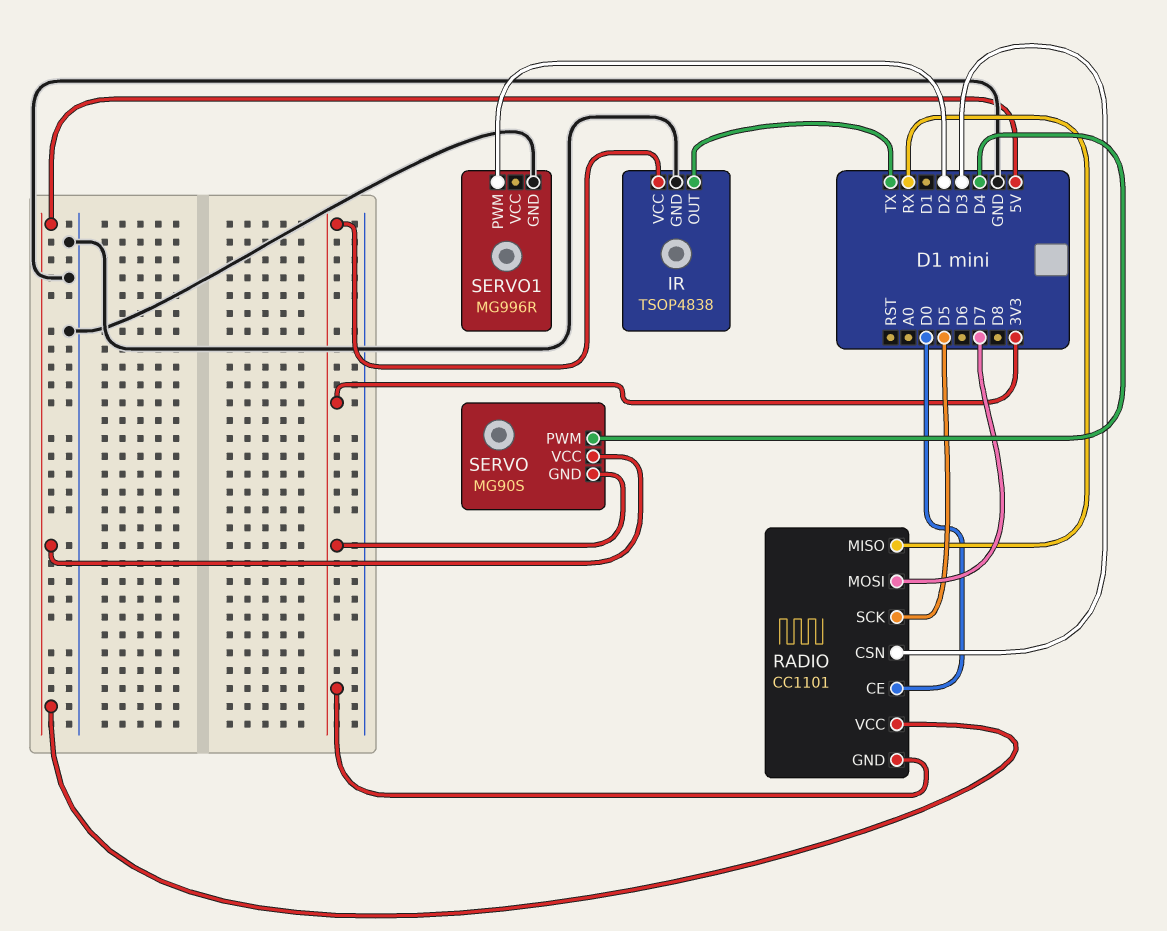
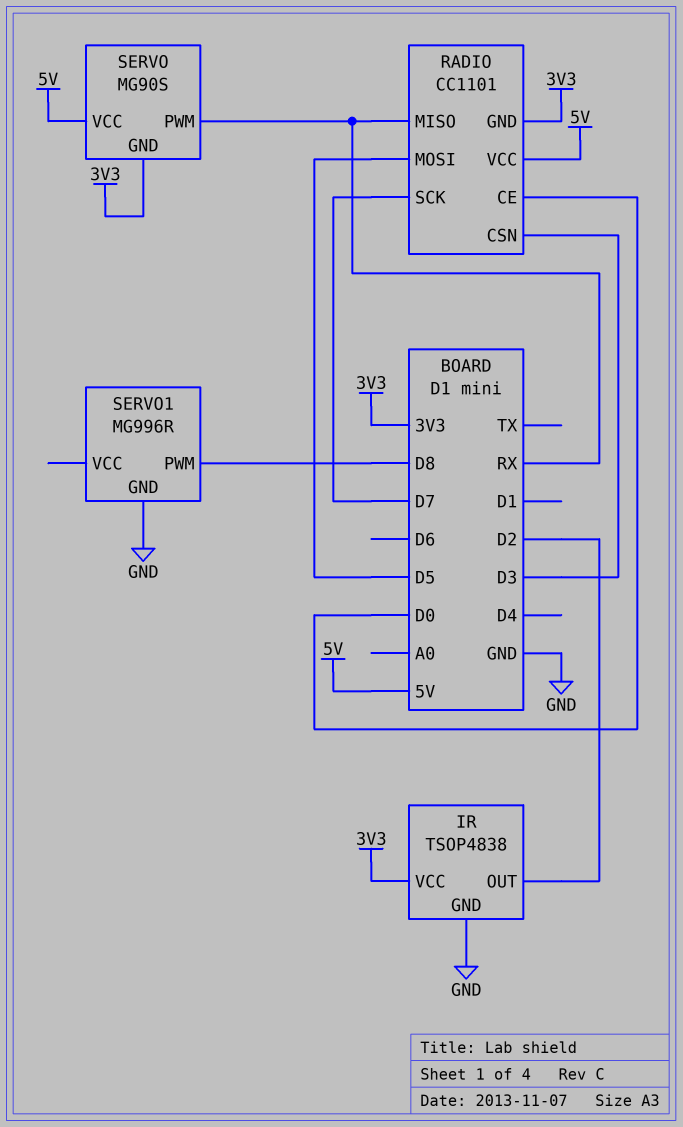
IR pin OUT: TX -> D2
RADIO pin MOSI: D7 -> D5
RADIO pin SCK: D5 -> D7
SERVO pin PWM: D4 -> RX
SERVO1 pin PWM: D2 -> D8

